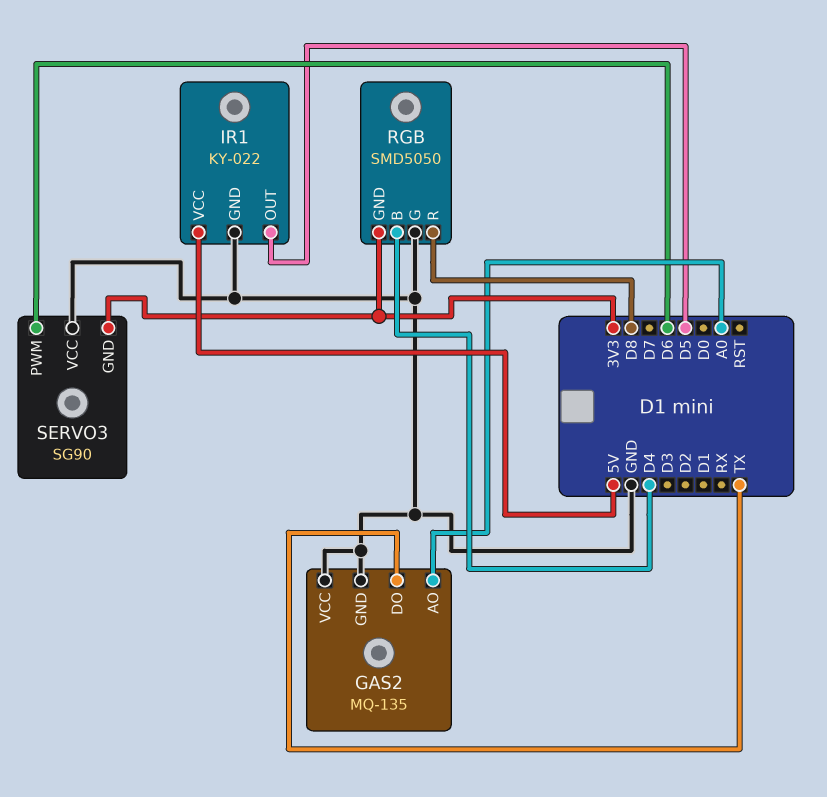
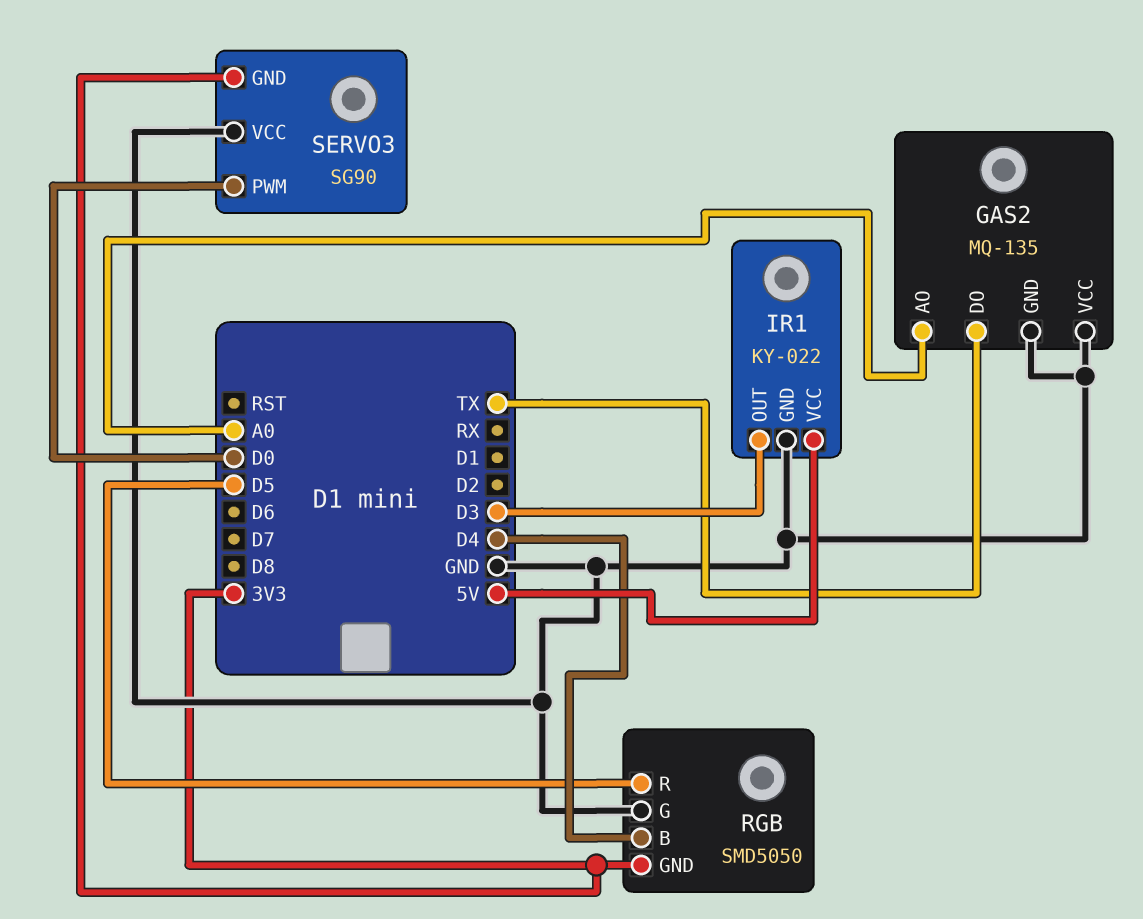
IR1 pin OUT: D5 -> D3
RGB pin R: D8 -> D5
SERVO3 pin PWM: D6 -> D0

